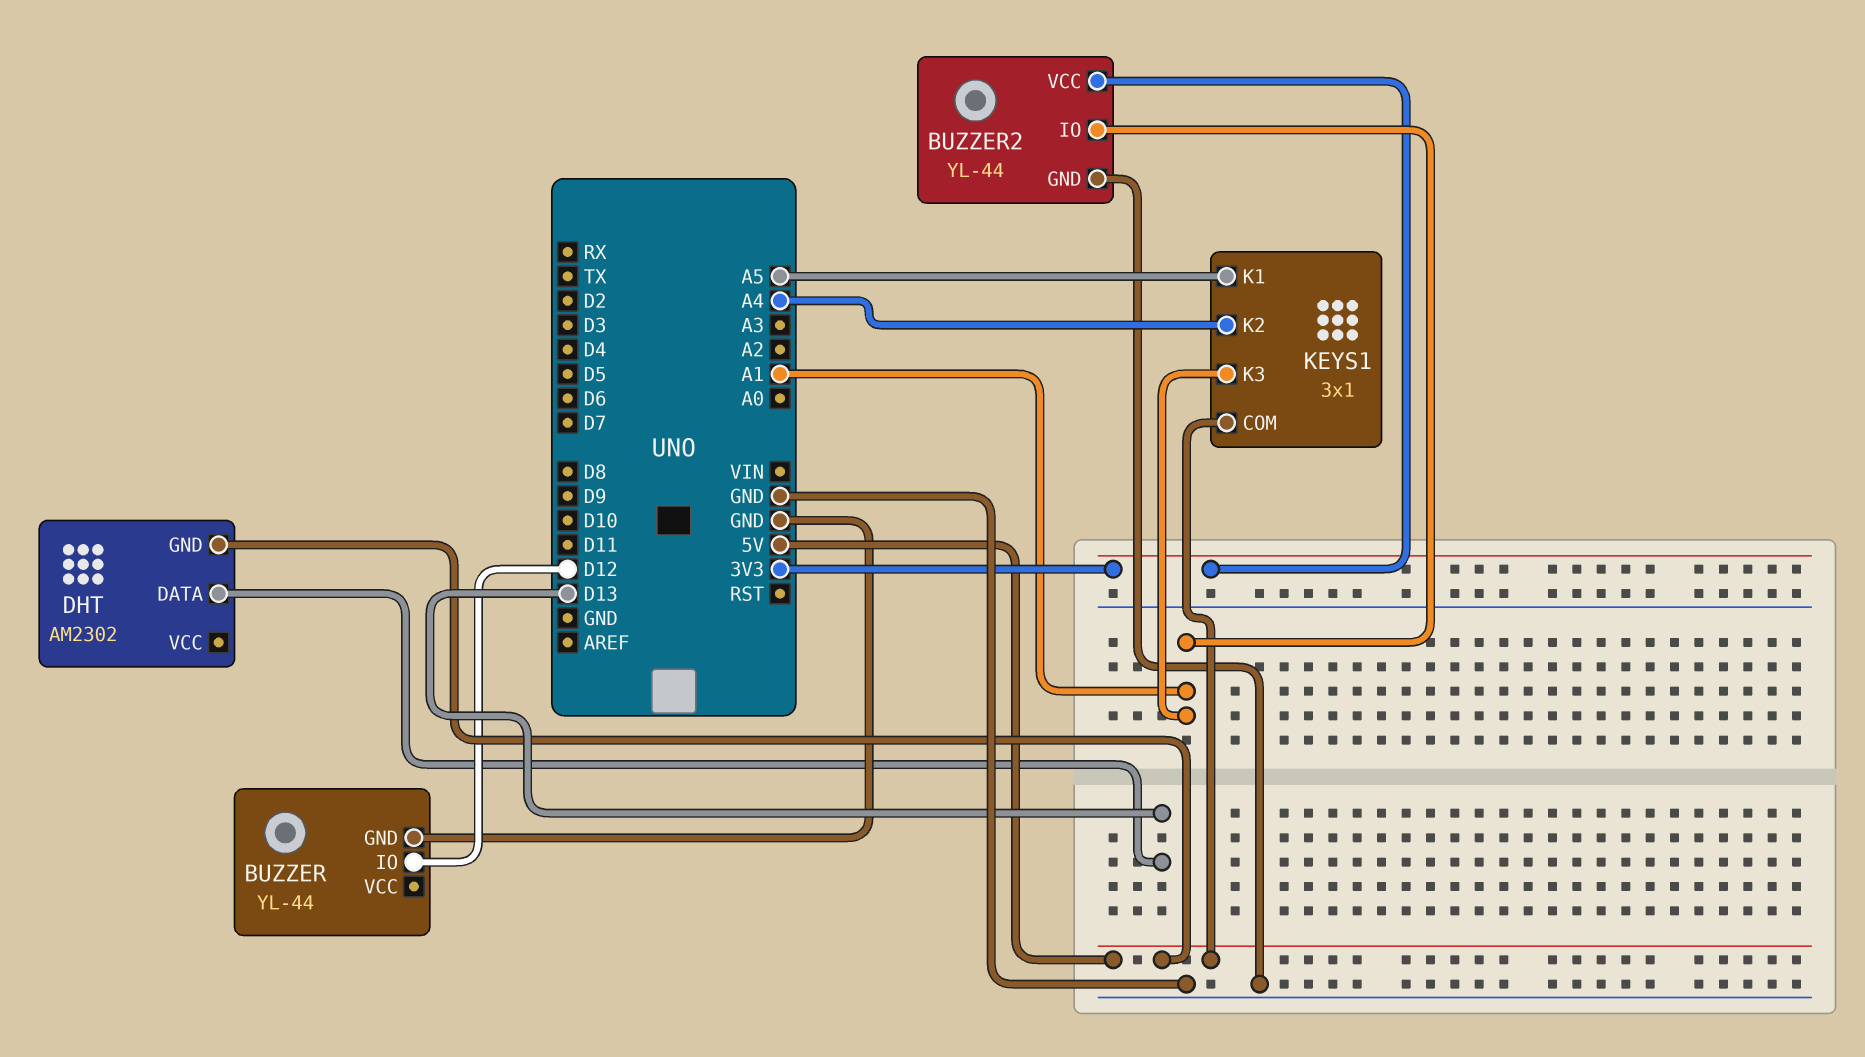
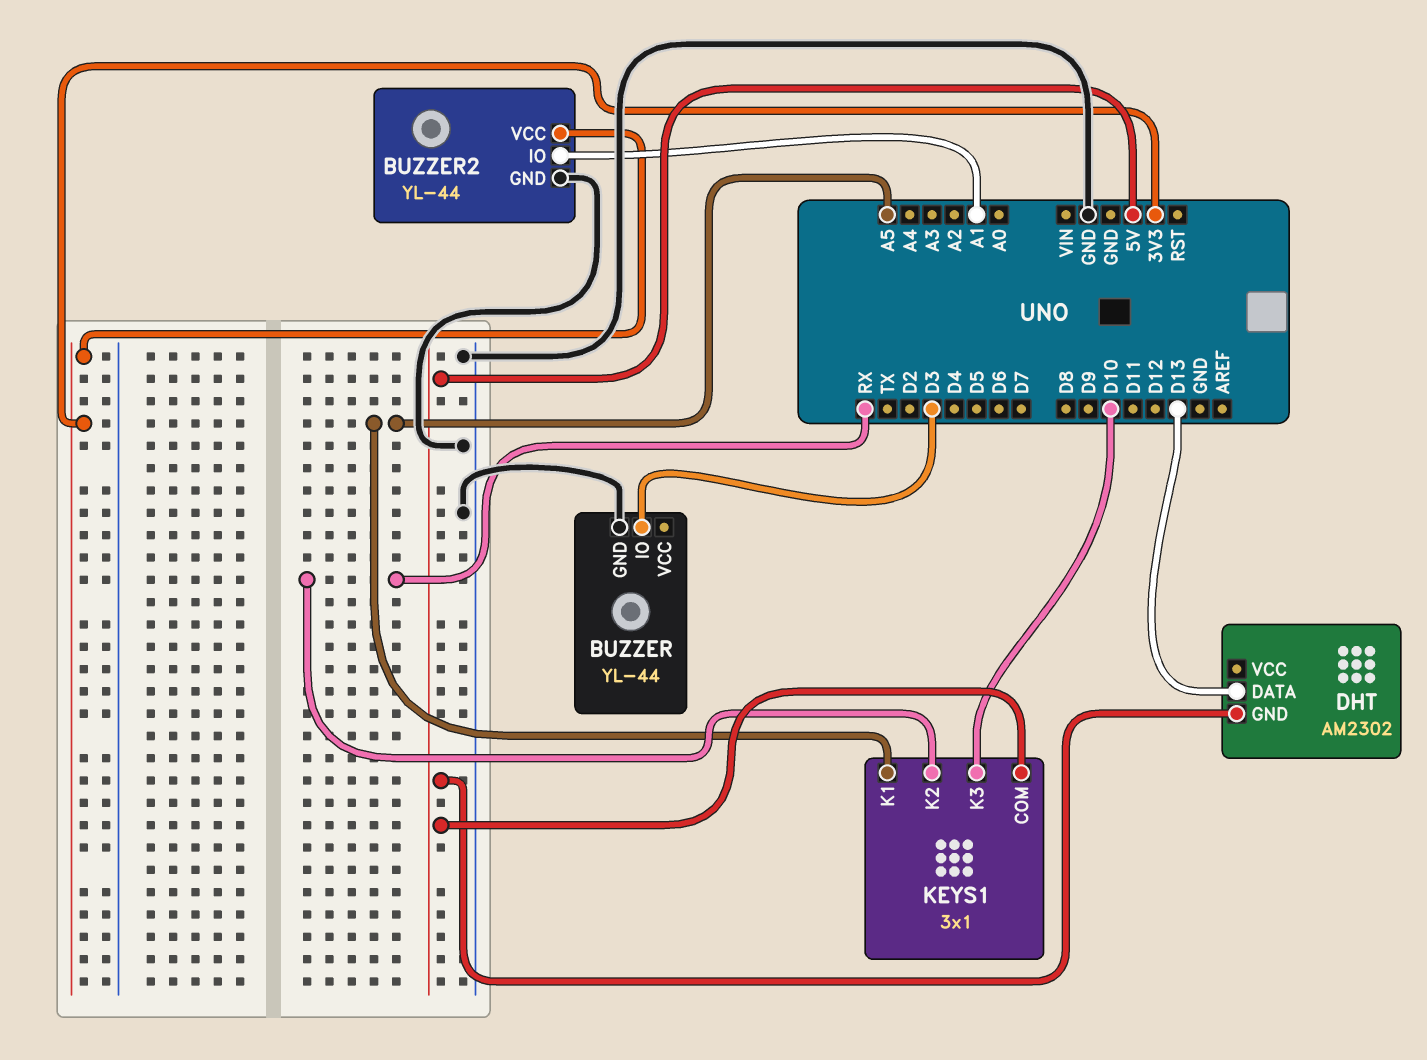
BUZZER pin IO: D12 -> D3
KEYS1 pin K2: A4 -> RX
KEYS1 pin K3: A1 -> D10

